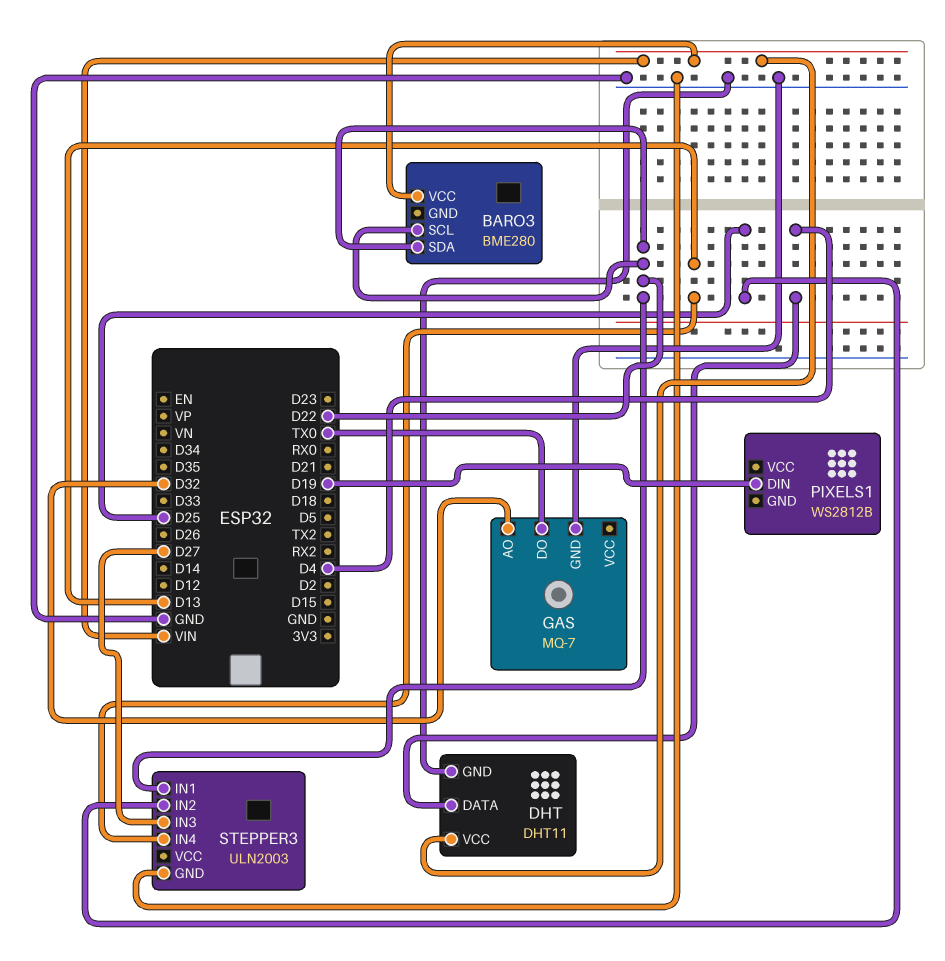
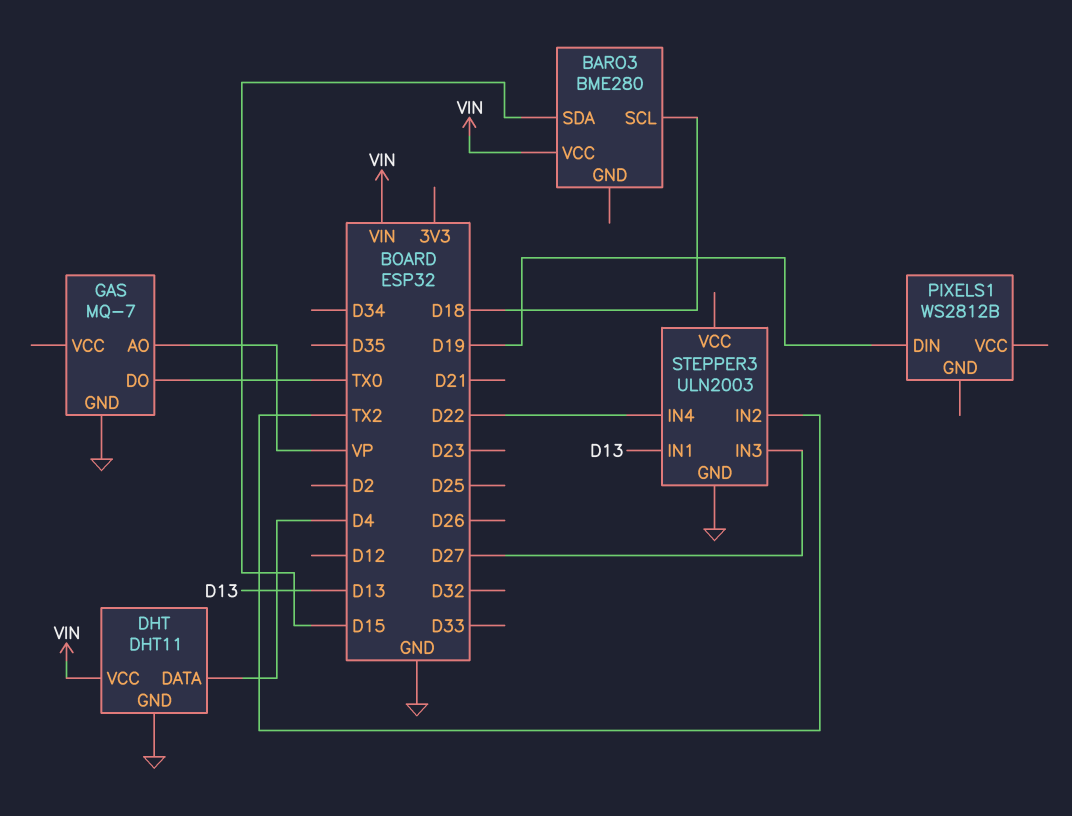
BARO3 pin SCL: D22 -> D18
BARO3 pin SDA: D22 -> D15
GAS pin AO: D32 -> VP
STEPPER3 pin IN1: D22 -> D13
STEPPER3 pin IN2: D25 -> TX2
STEPPER3 pin IN4: D13 -> D22

